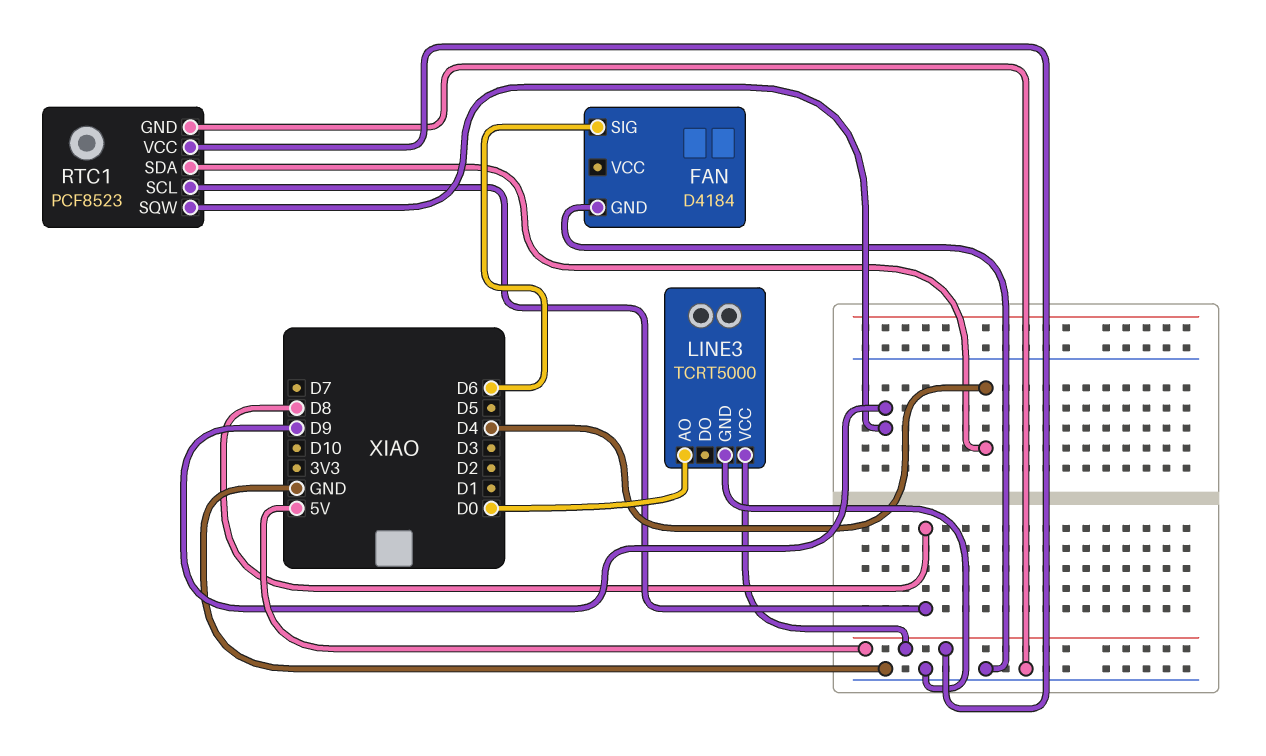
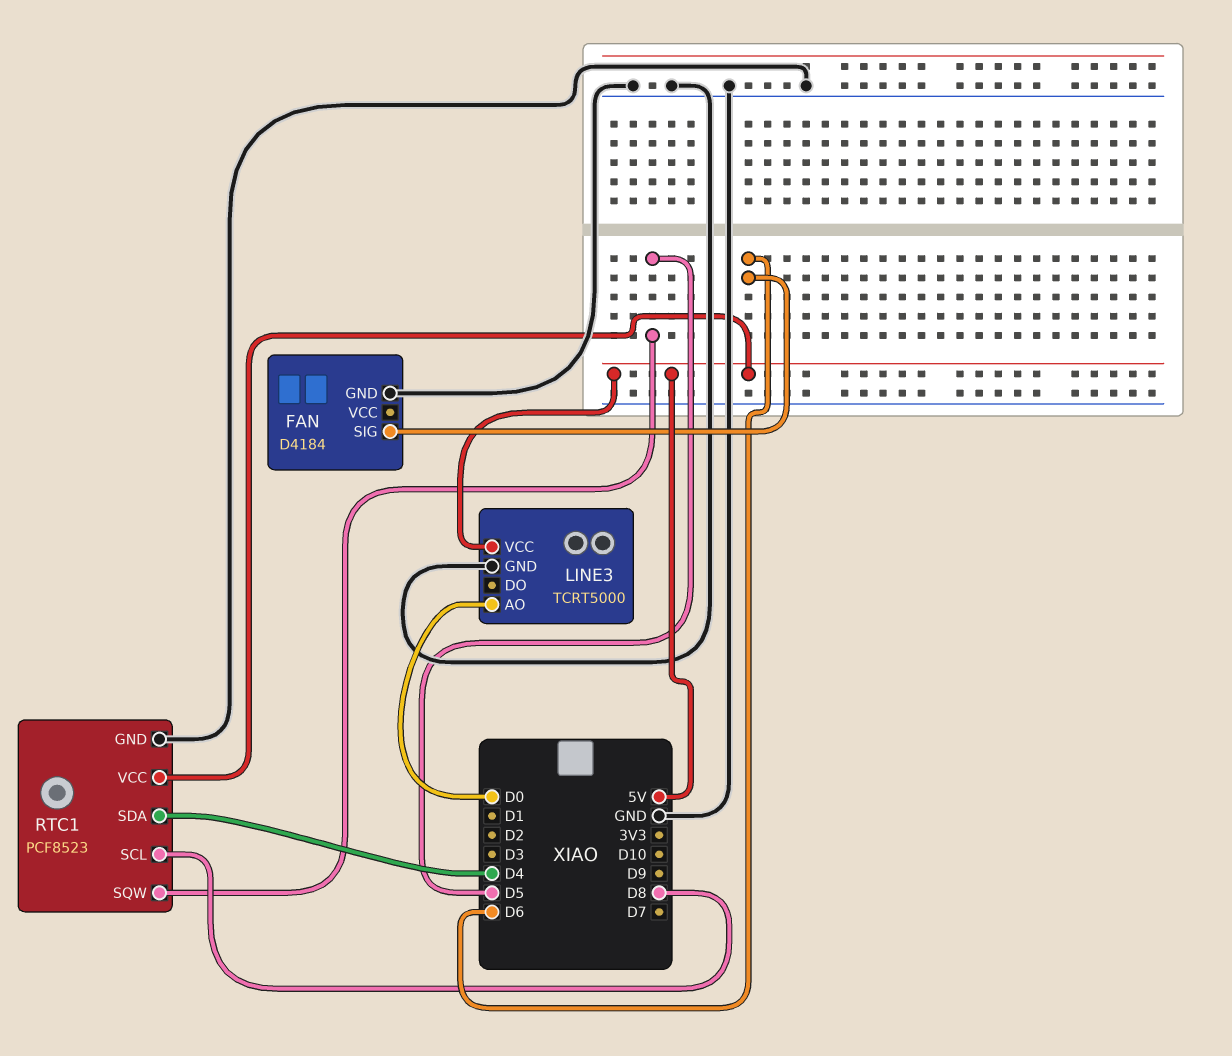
RTC1 pin SQW: D9 -> D5

